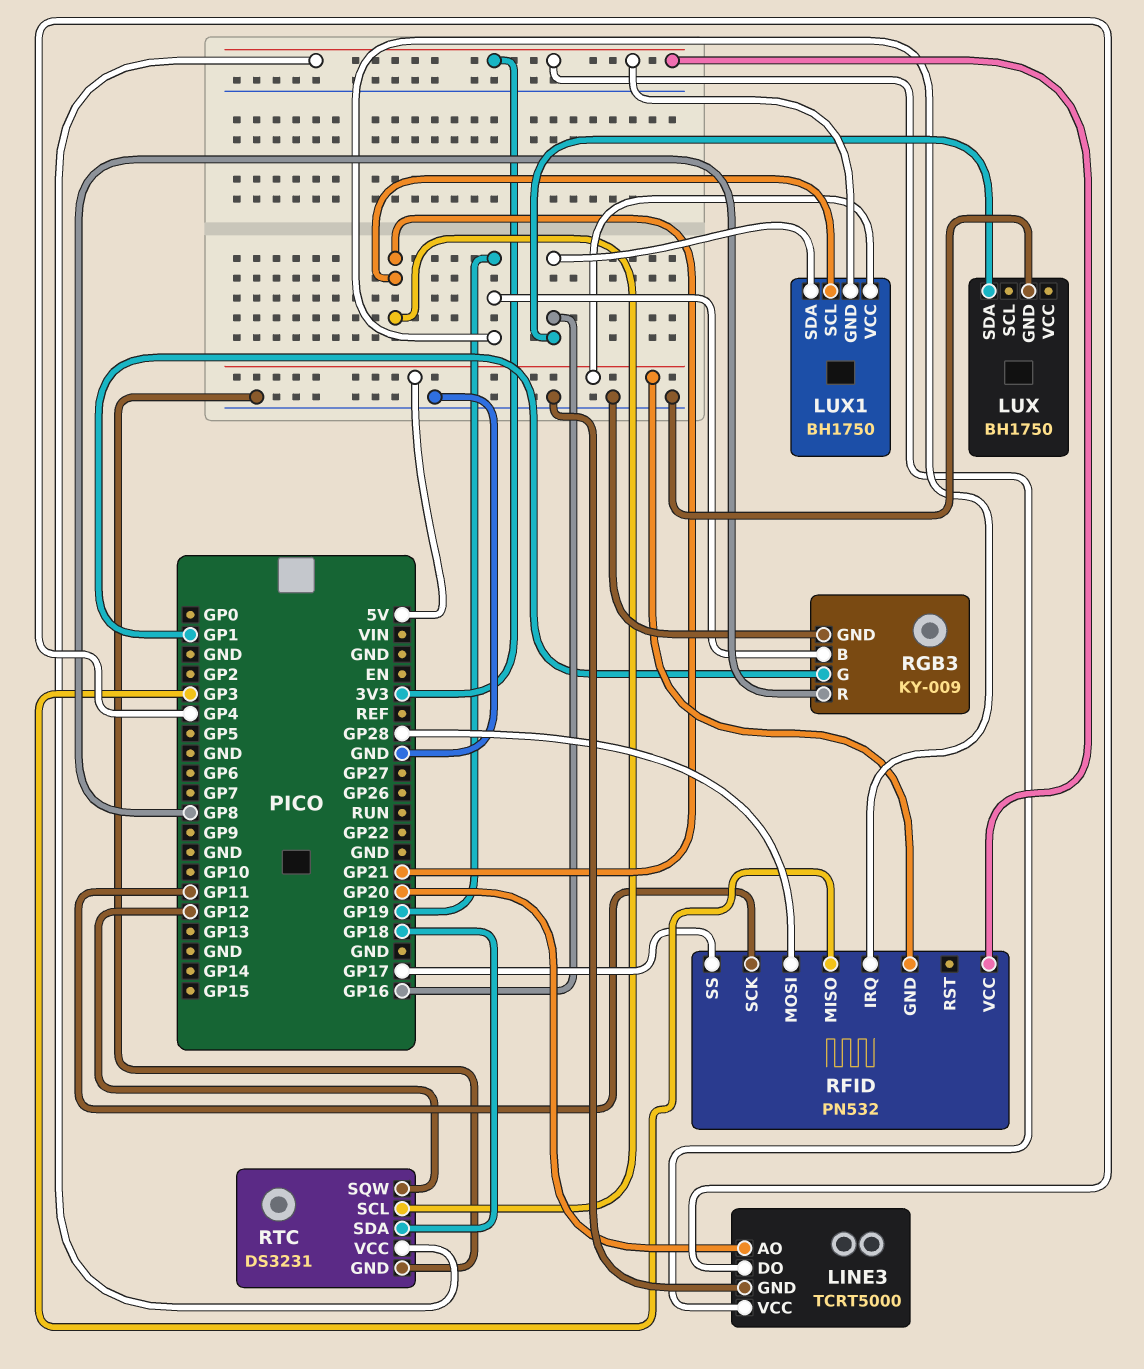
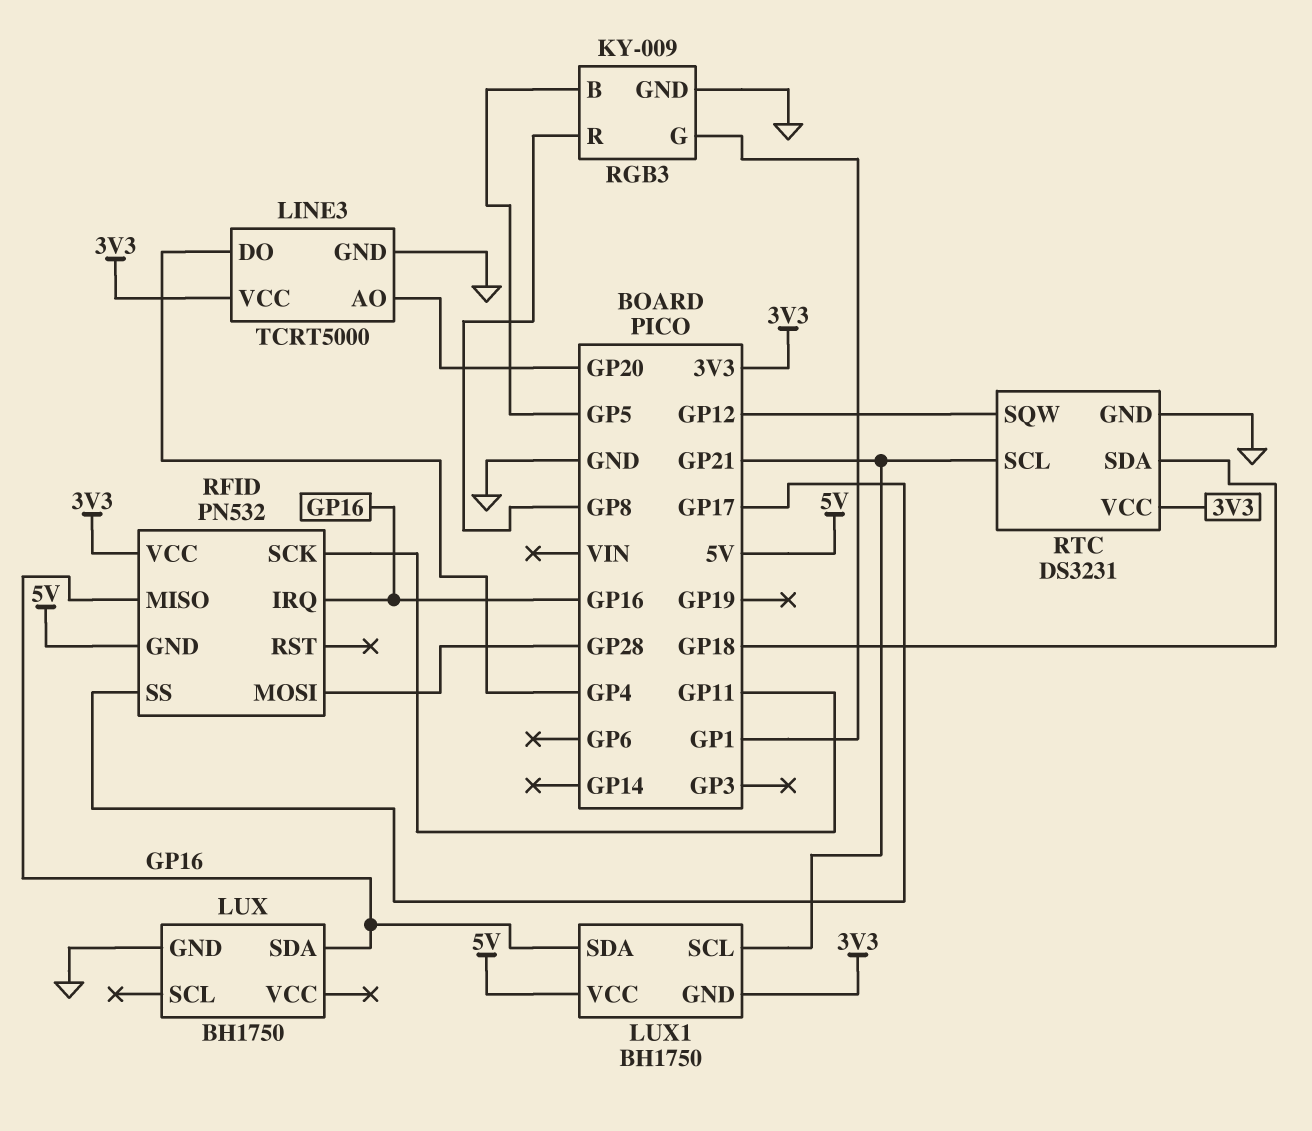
RFID pin IRQ: GP19 -> GP16
RFID pin MISO: GP3 -> GP16
RGB3 pin B: GP19 -> GP5

